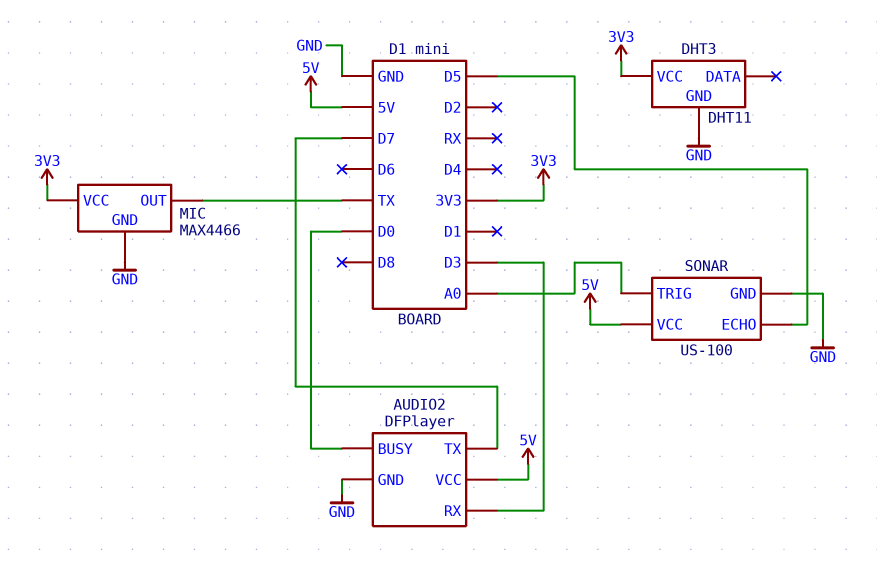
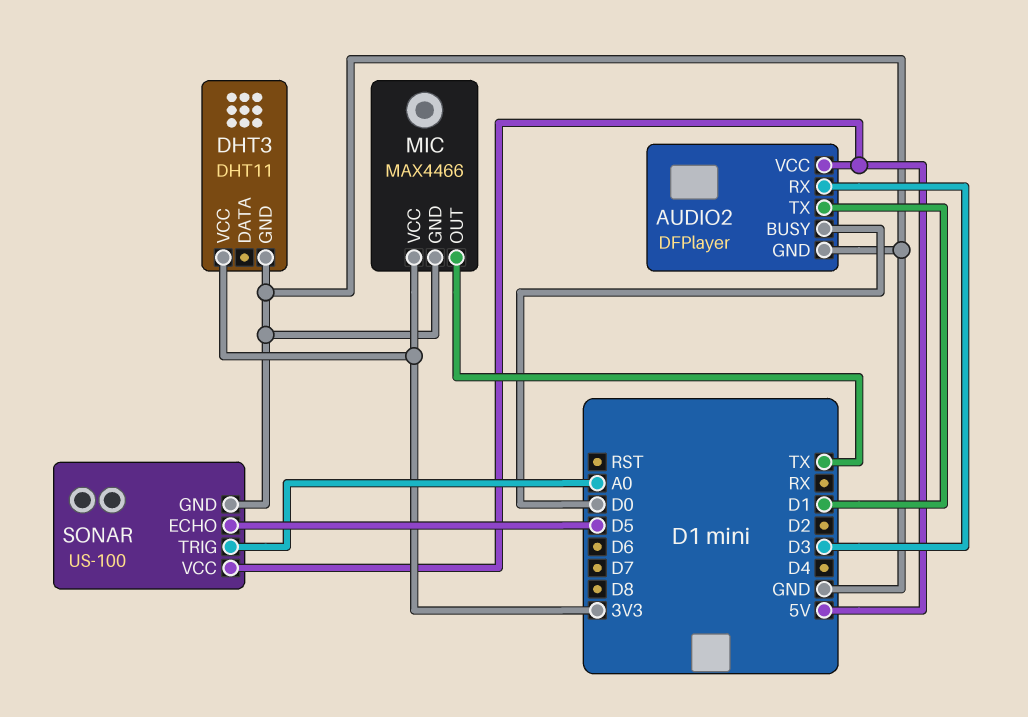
AUDIO2 pin TX: D7 -> D1

